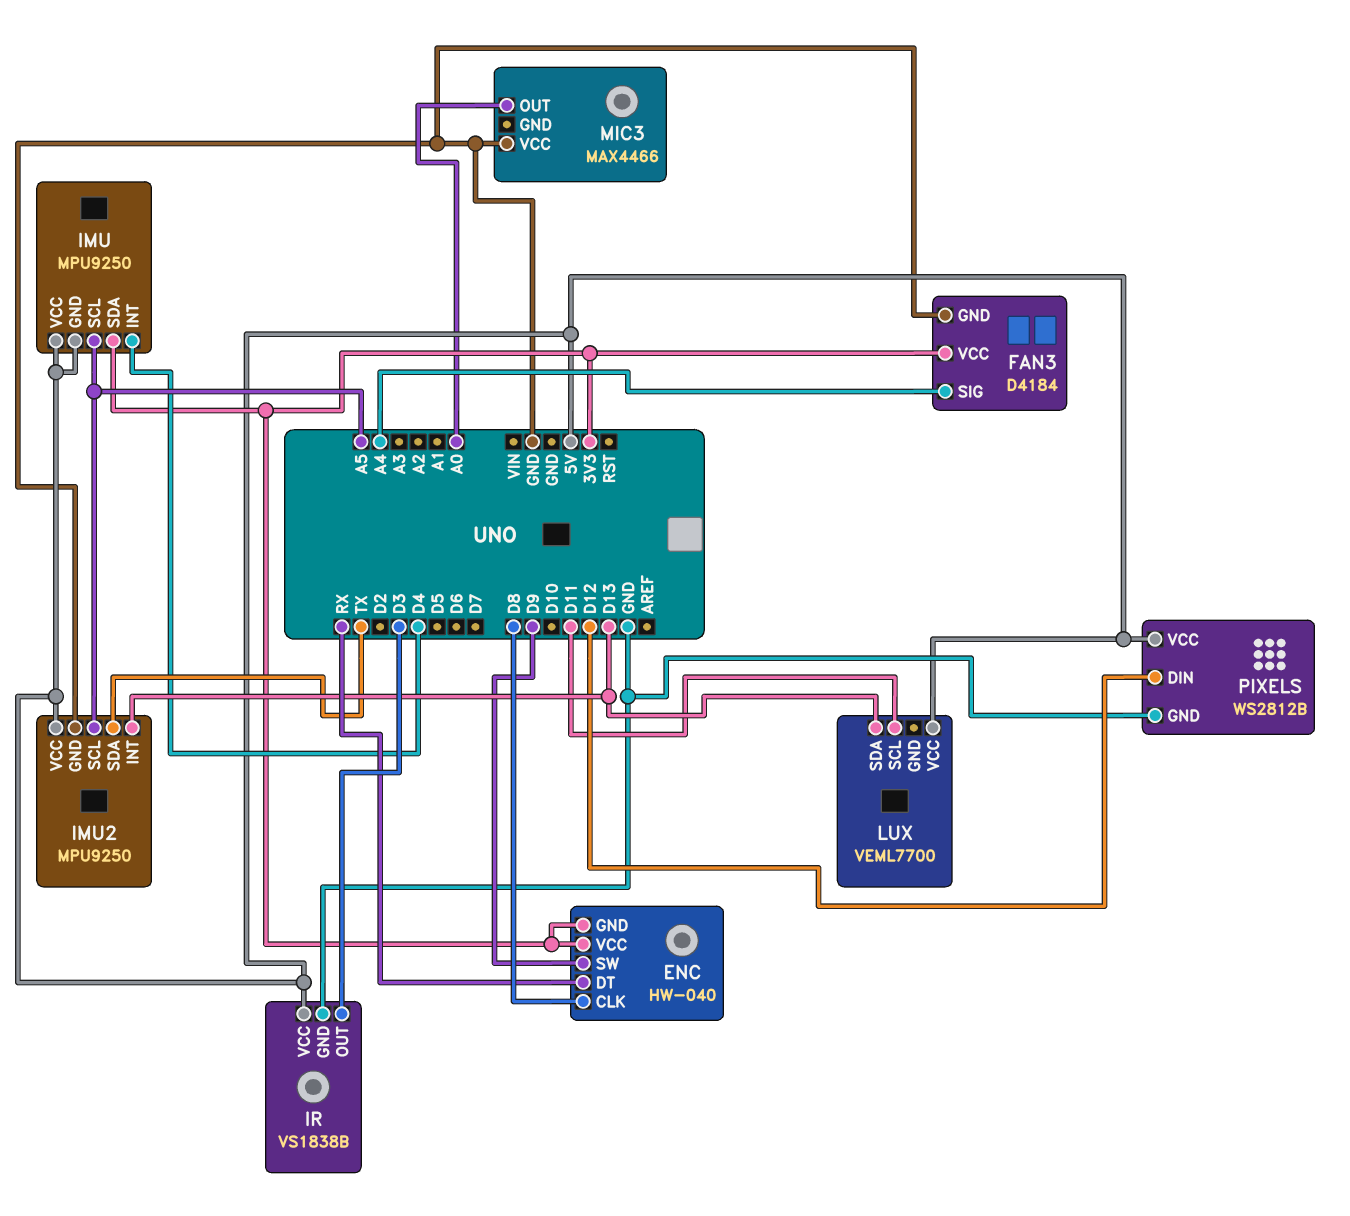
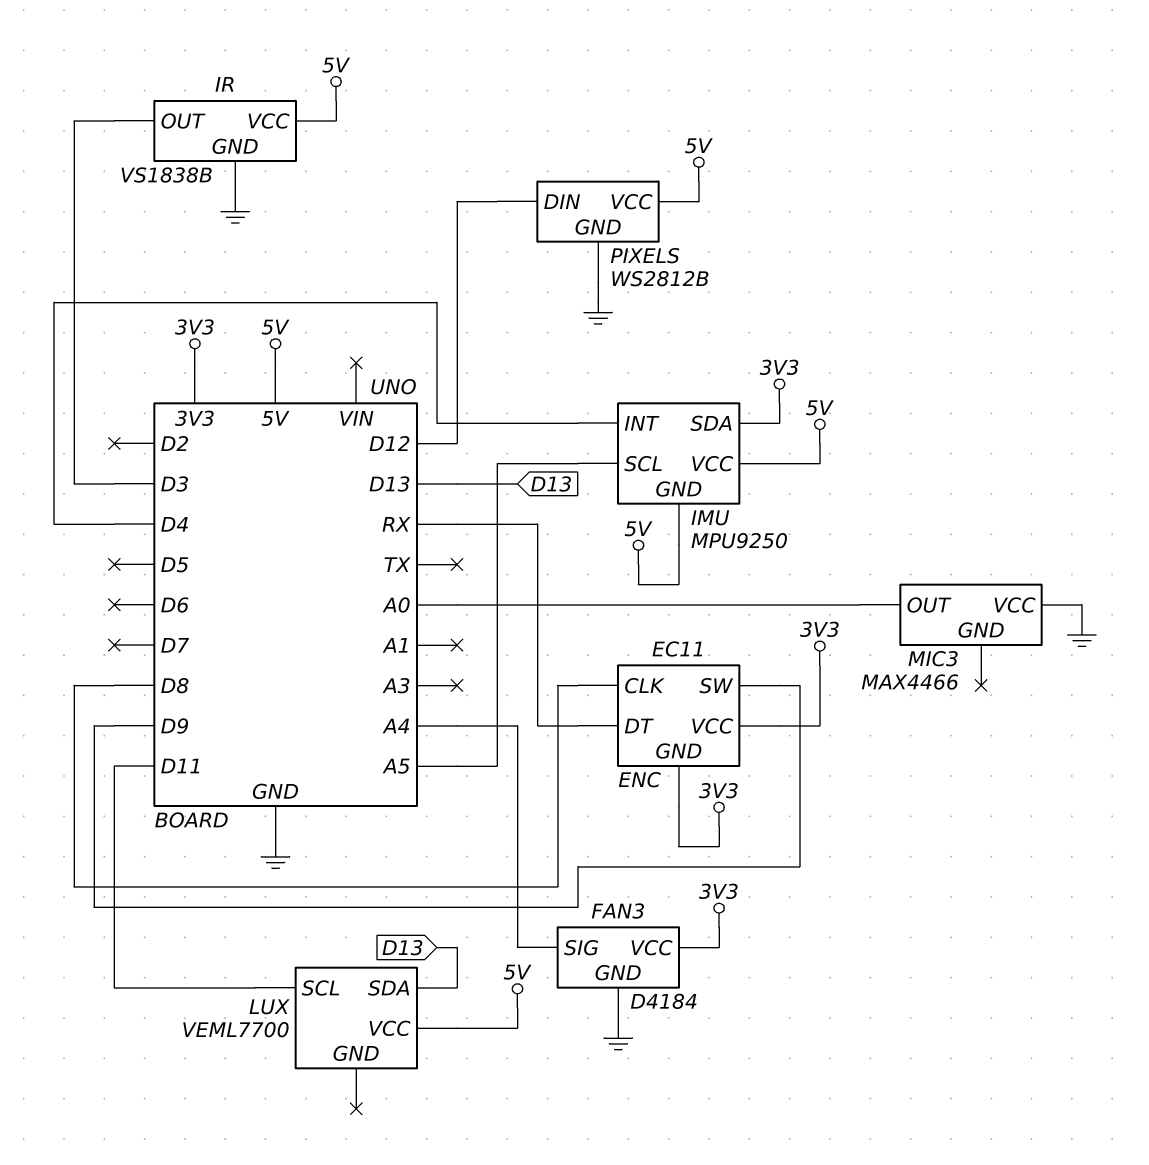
ENC: HW-040 -> EC11
IMU2: MPU9250 -> none
IMU2 pin GND: GND -> none
IMU2 pin INT: D13 -> none
IMU2 pin SCL: A5 -> none
IMU2 pin SDA: TX -> none
IMU2 pin VCC: 5V -> none

